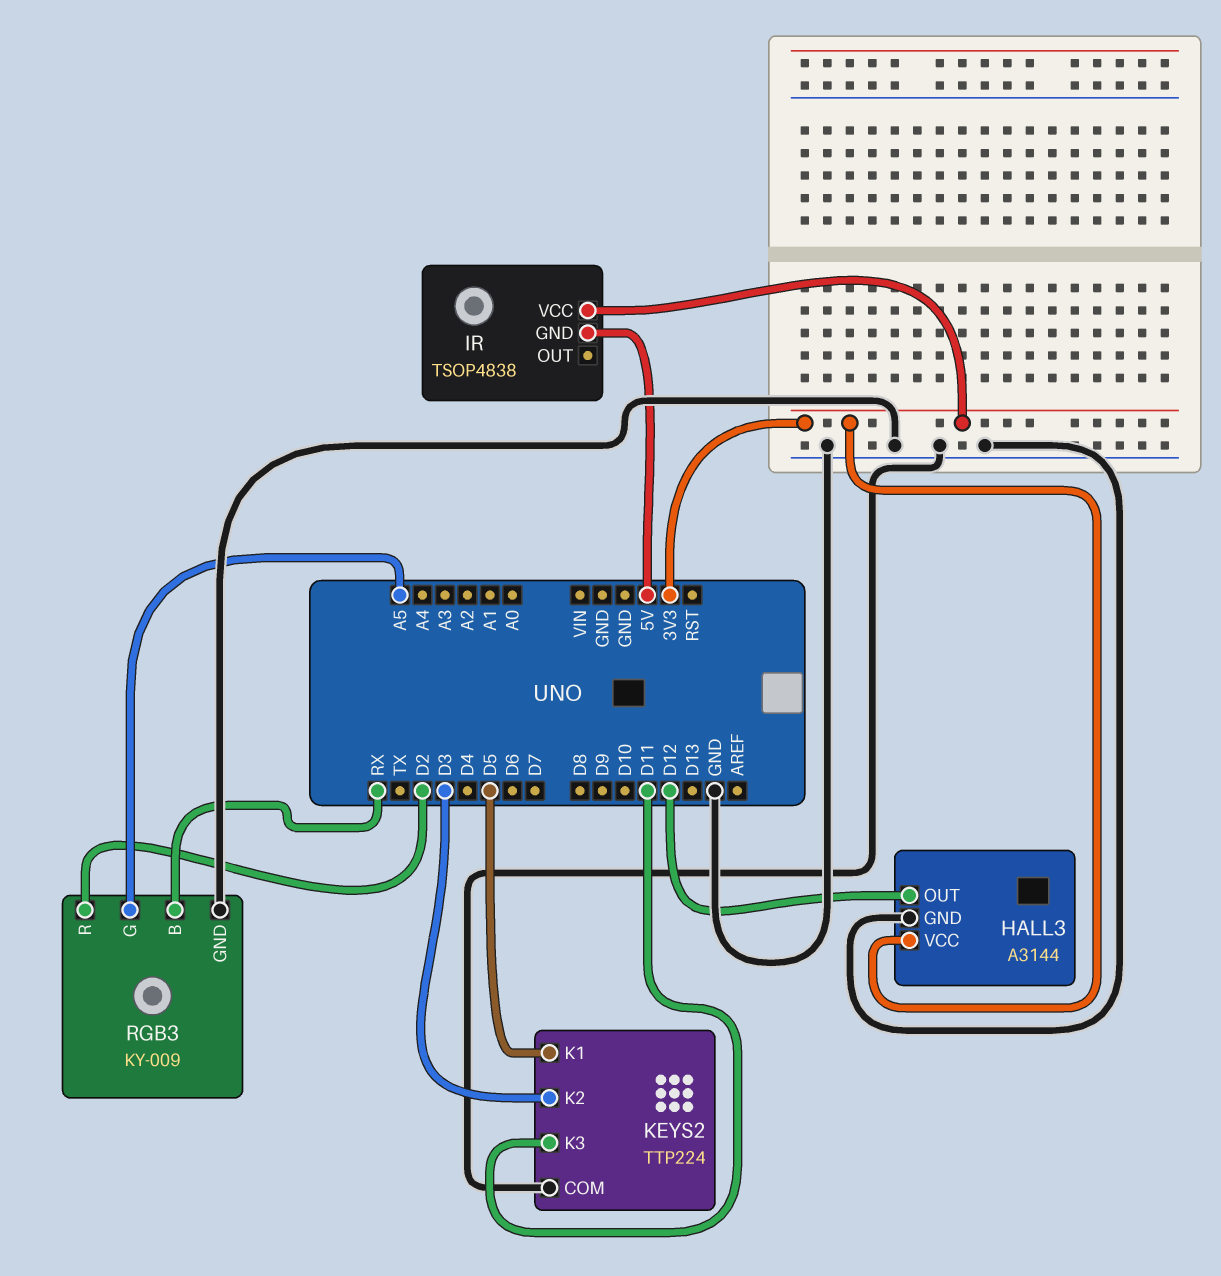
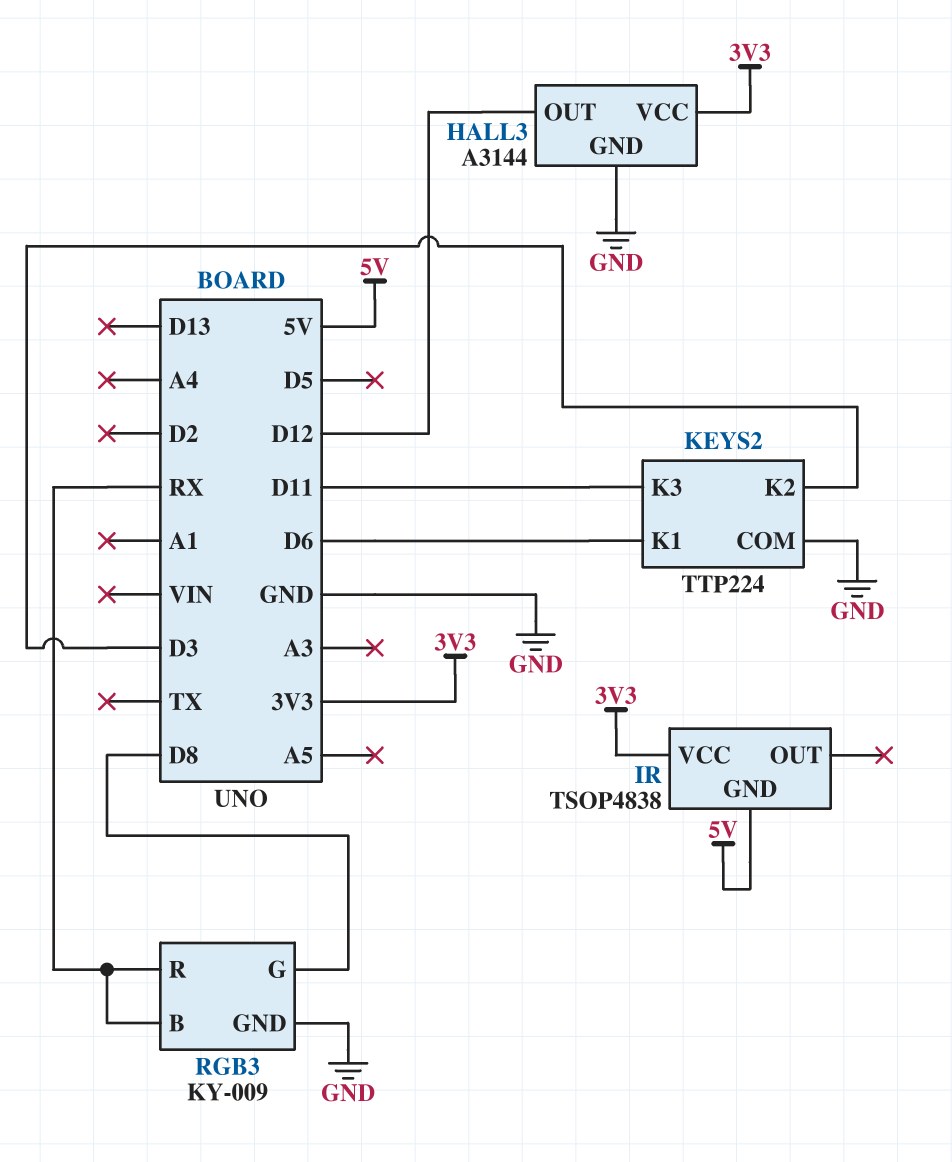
KEYS2 pin K1: D5 -> D6
RGB3 pin G: A5 -> D8
RGB3 pin R: D2 -> RX

